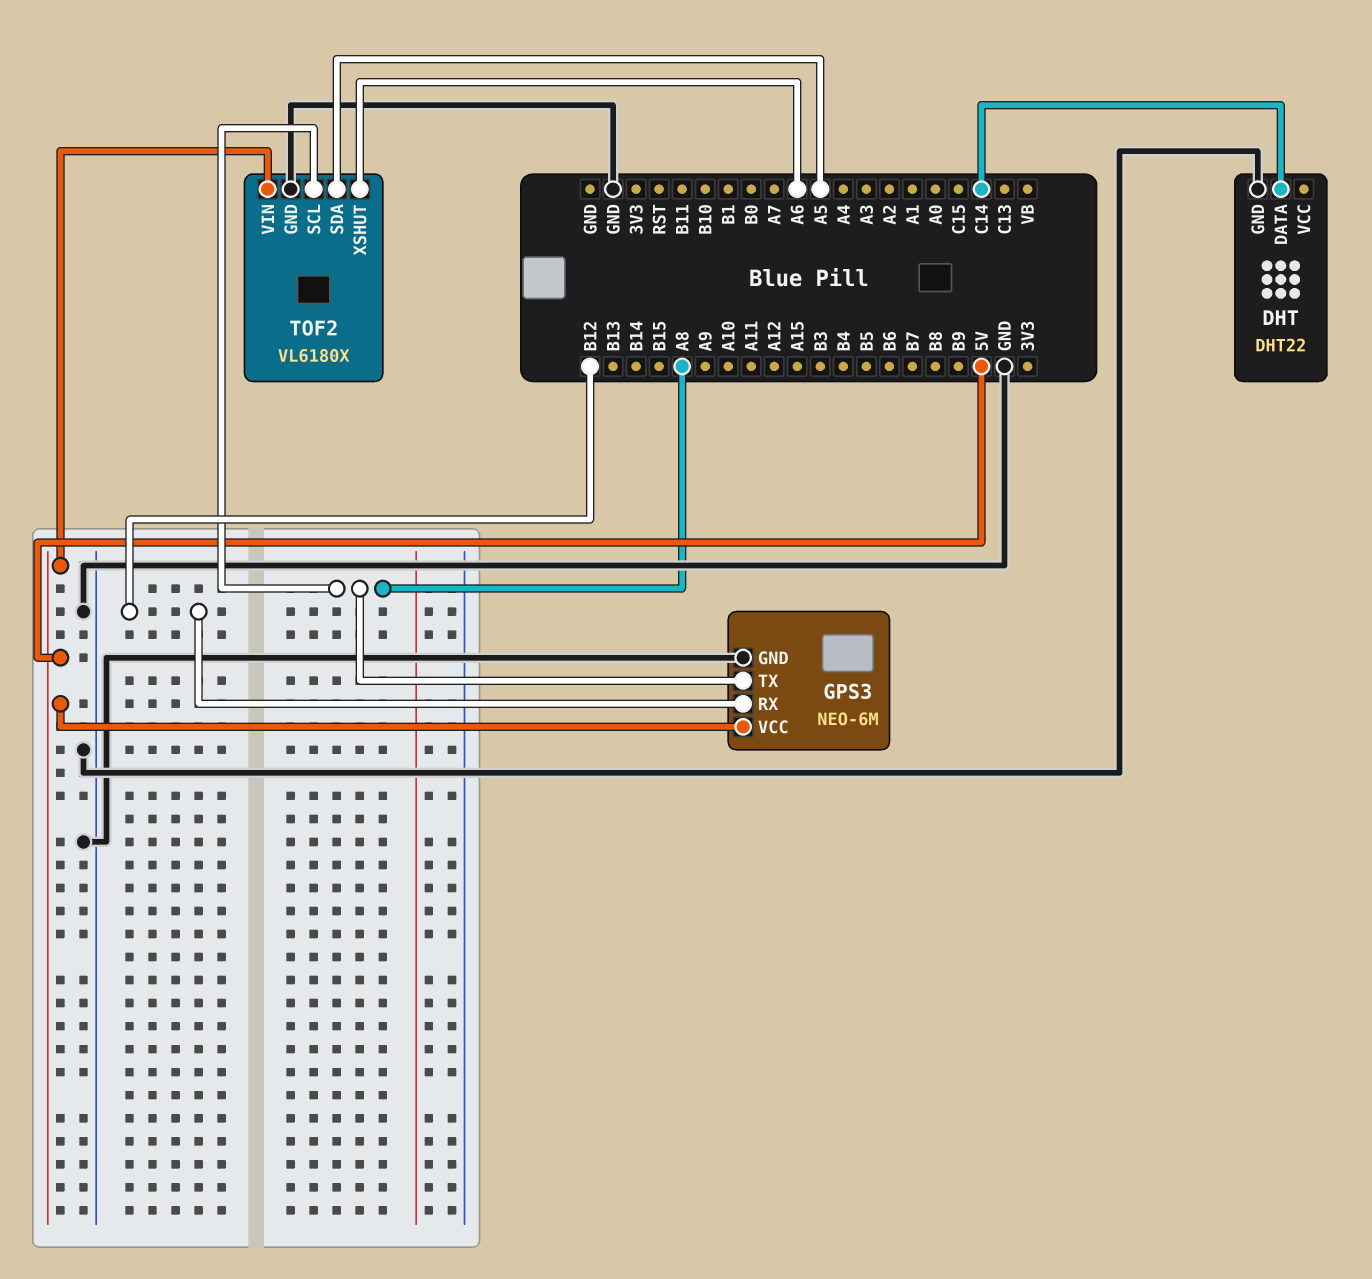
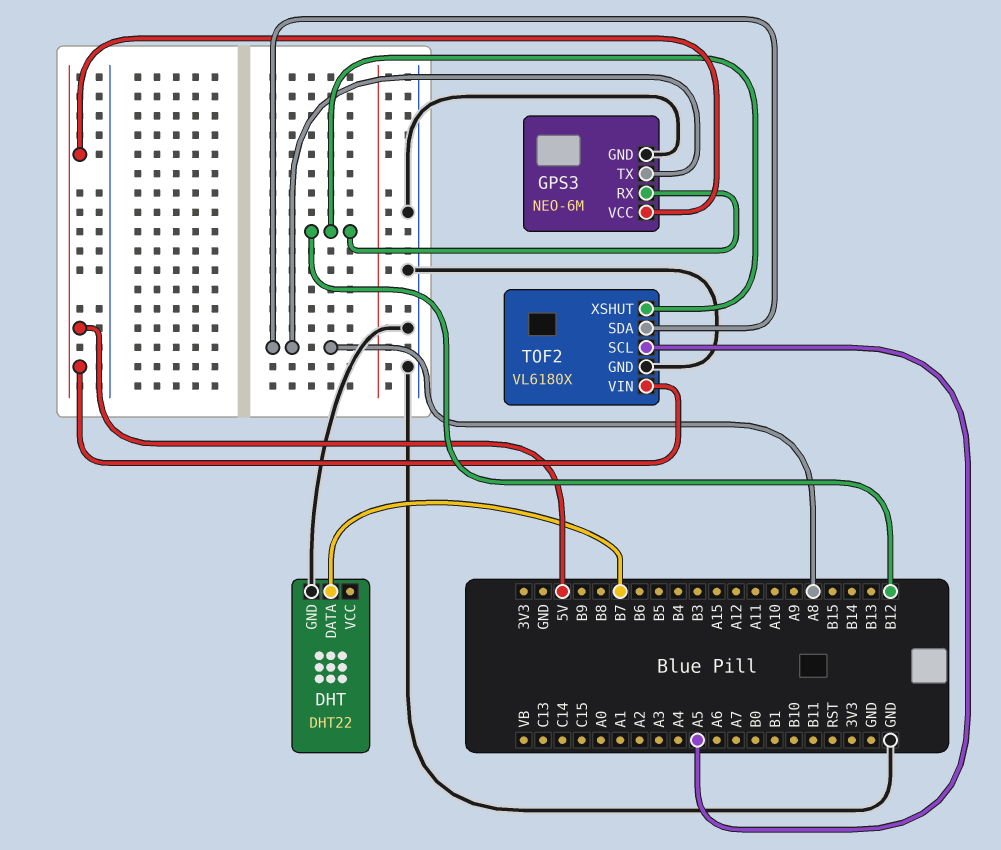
DHT pin DATA: C14 -> B7
TOF2 pin SCL: A8 -> A5
TOF2 pin SDA: A5 -> A8
TOF2 pin XSHUT: A6 -> B12

